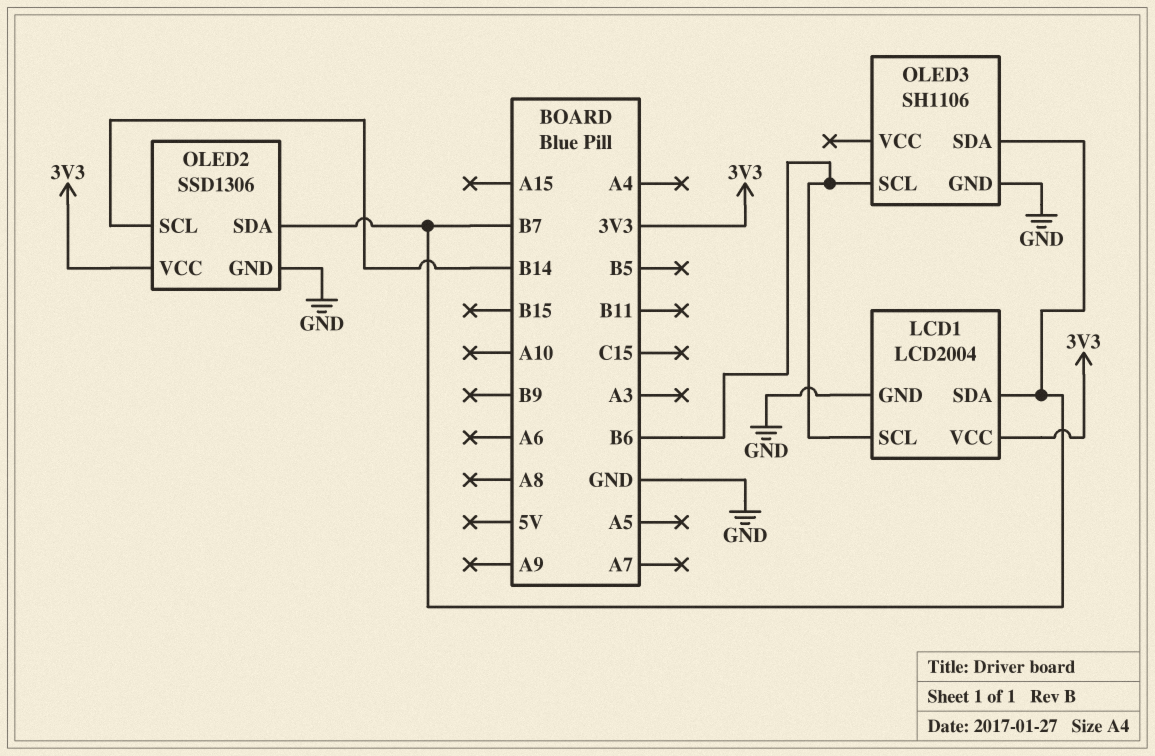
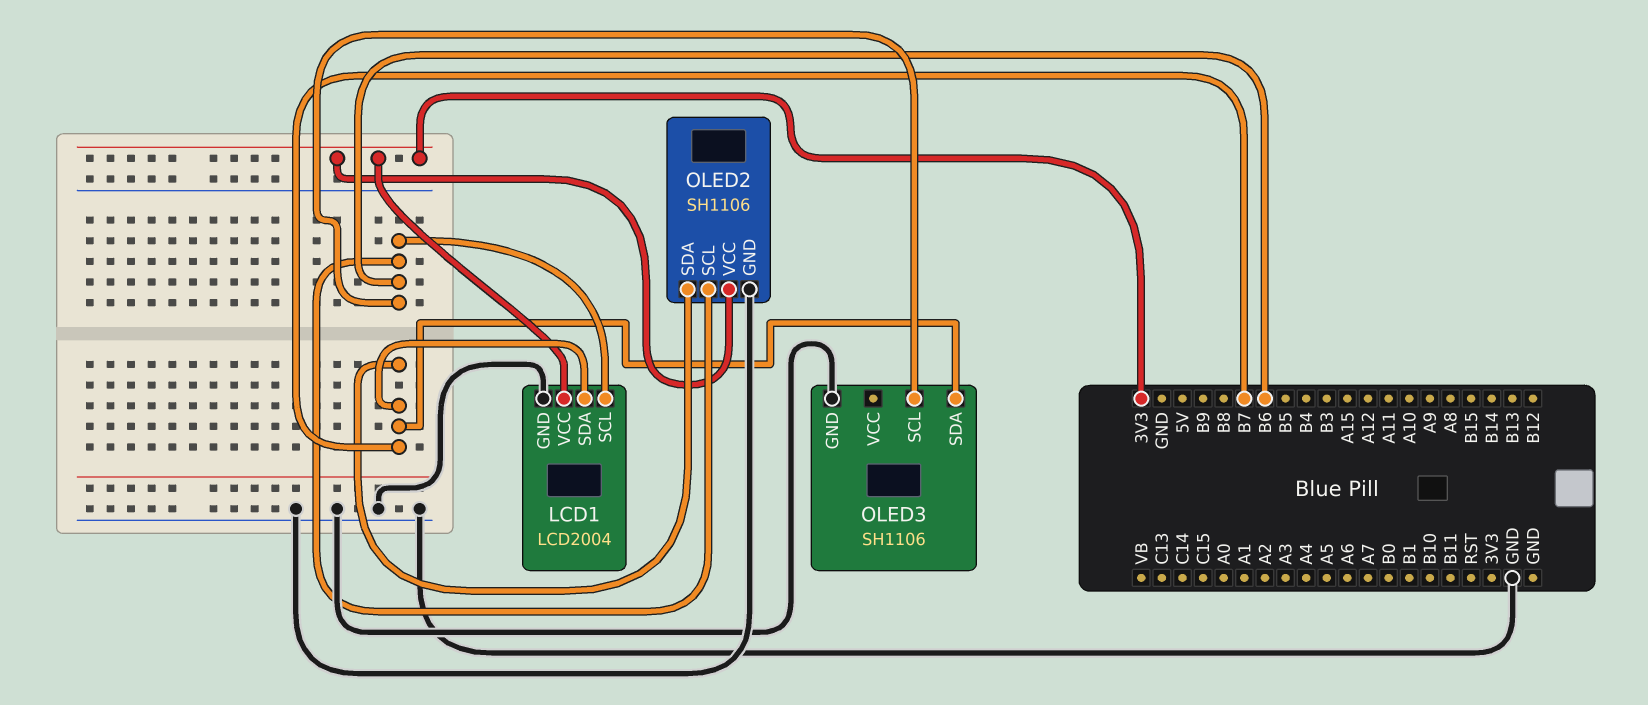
OLED2: SSD1306 -> SH1106
OLED2 pin SCL: B14 -> B6

